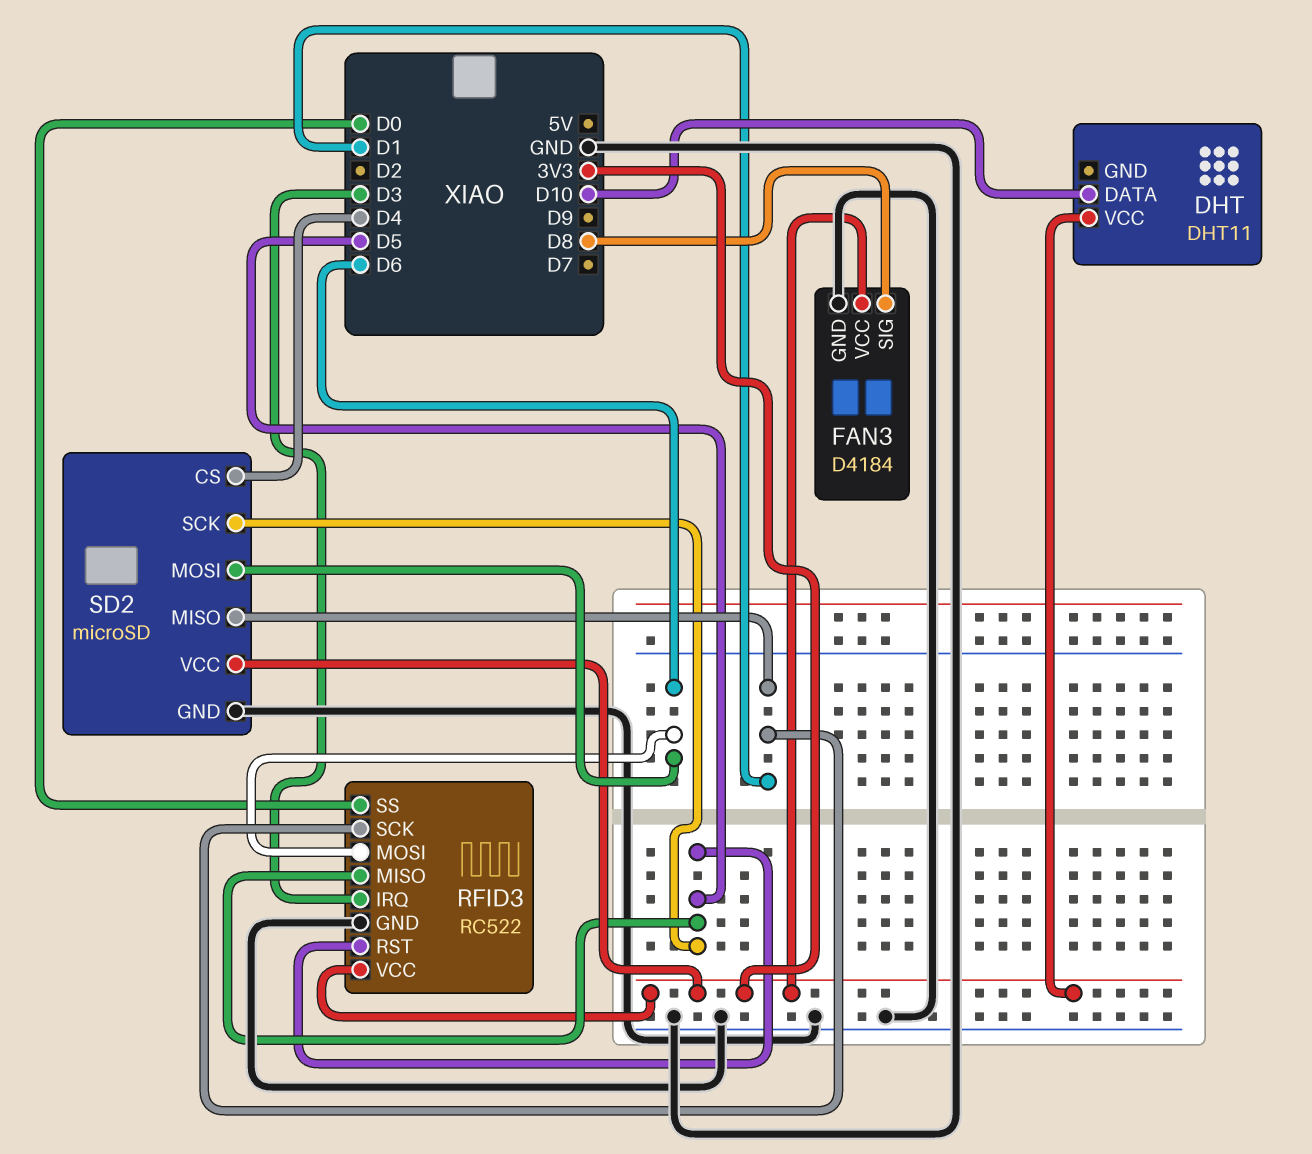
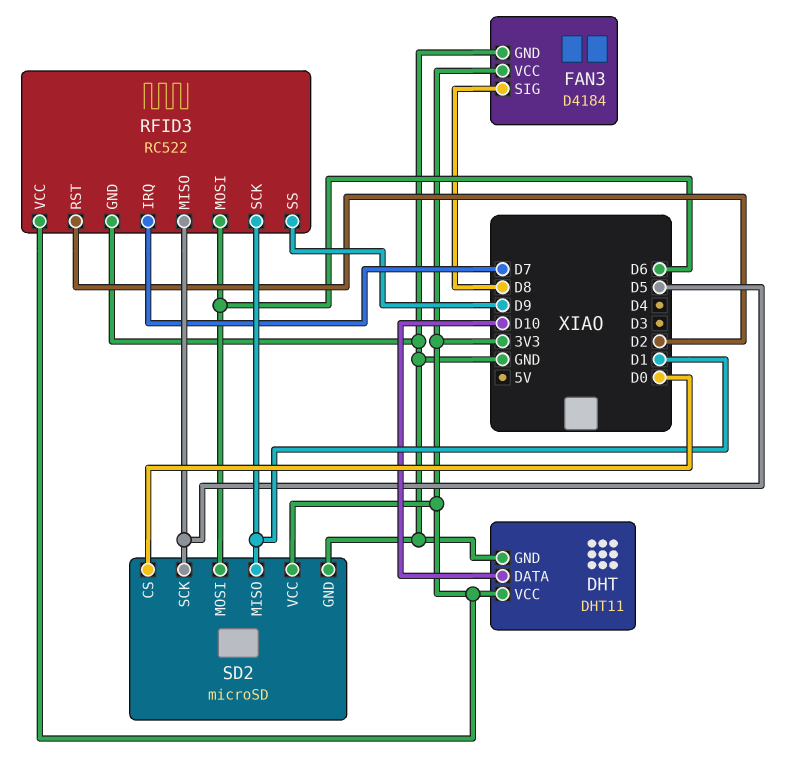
DHT pin GND: none -> GND
RFID3 pin IRQ: D3 -> D7
RFID3 pin RST: D5 -> D2
RFID3 pin SS: D0 -> D9
SD2 pin CS: D4 -> D0

